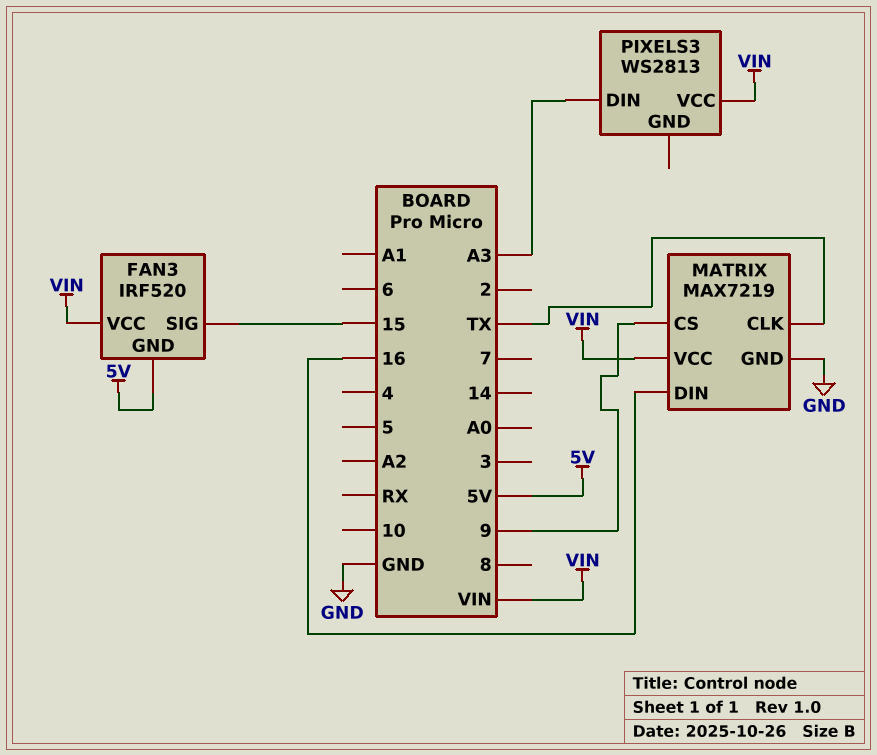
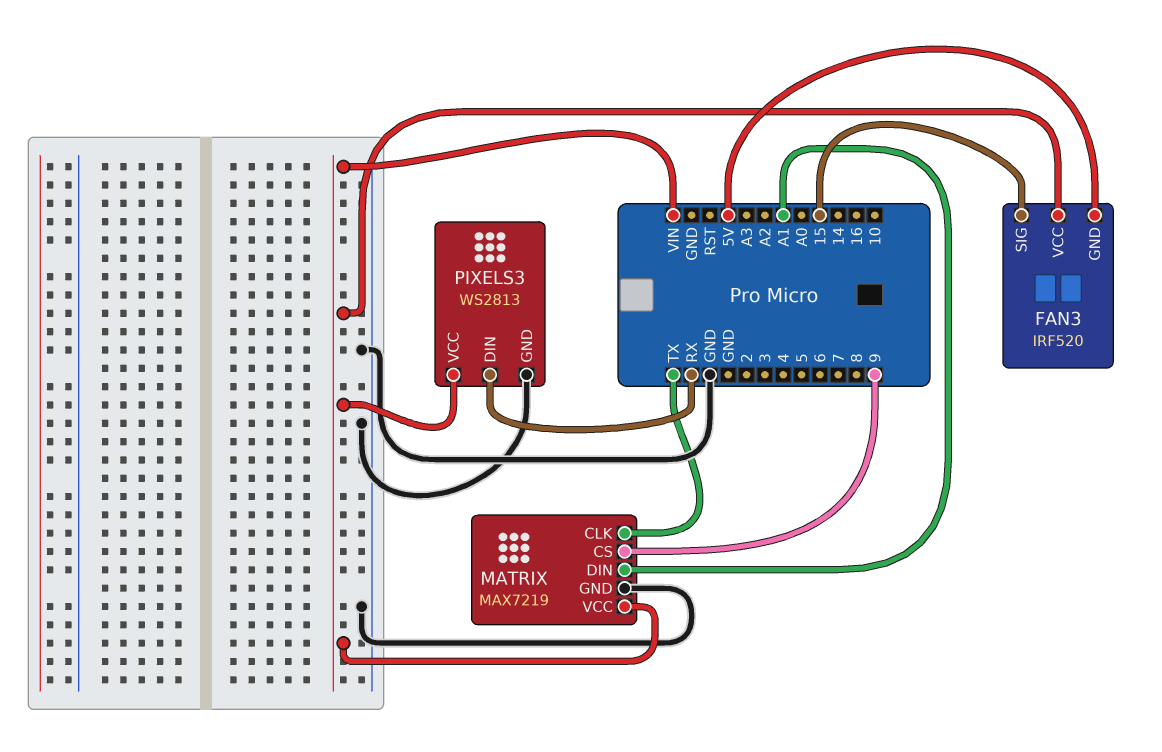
MATRIX pin DIN: 16 -> A1
PIXELS3 pin DIN: A3 -> RX
PIXELS3 pin GND: none -> GND

